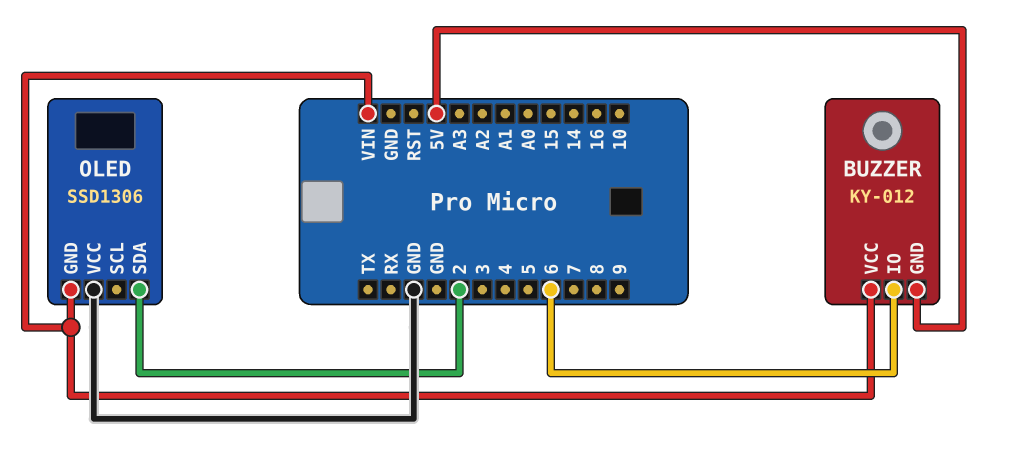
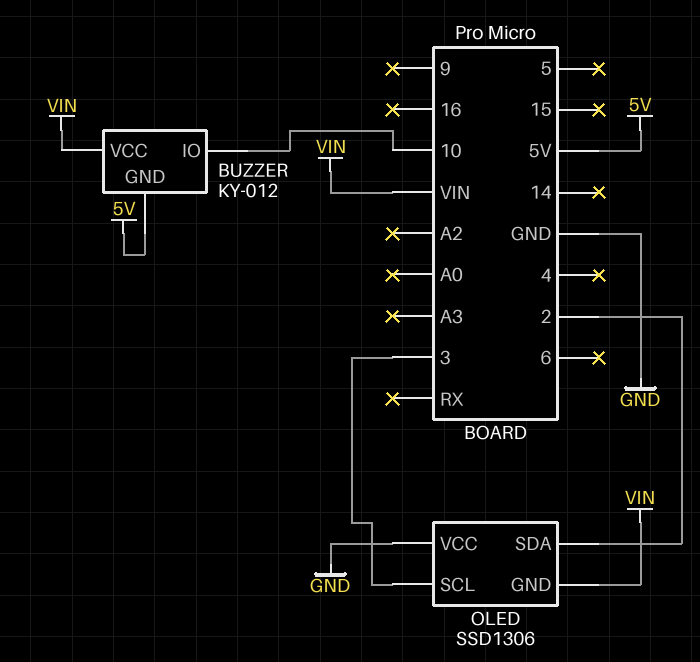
BUZZER pin IO: 6 -> 10
OLED pin SCL: none -> 3

